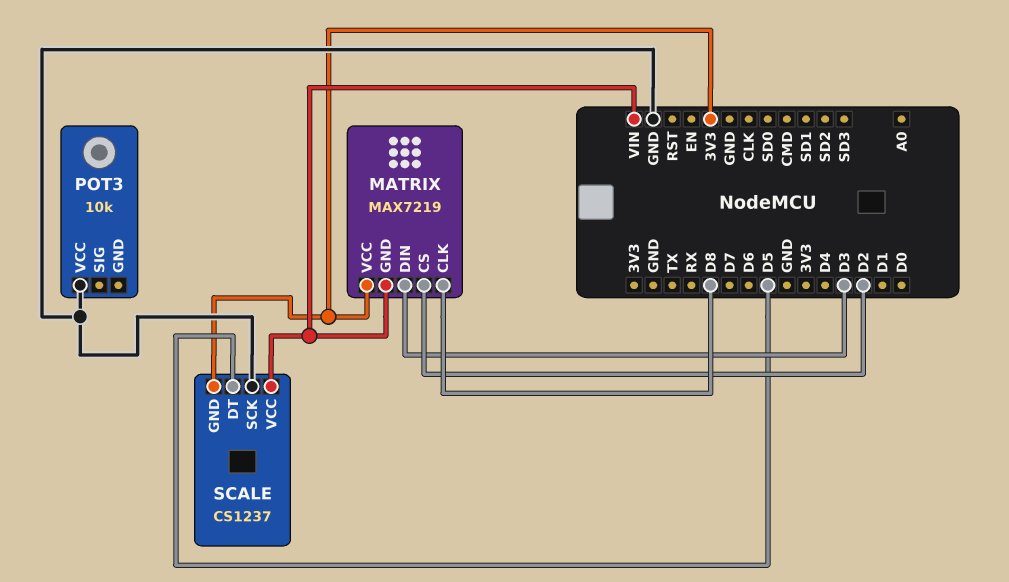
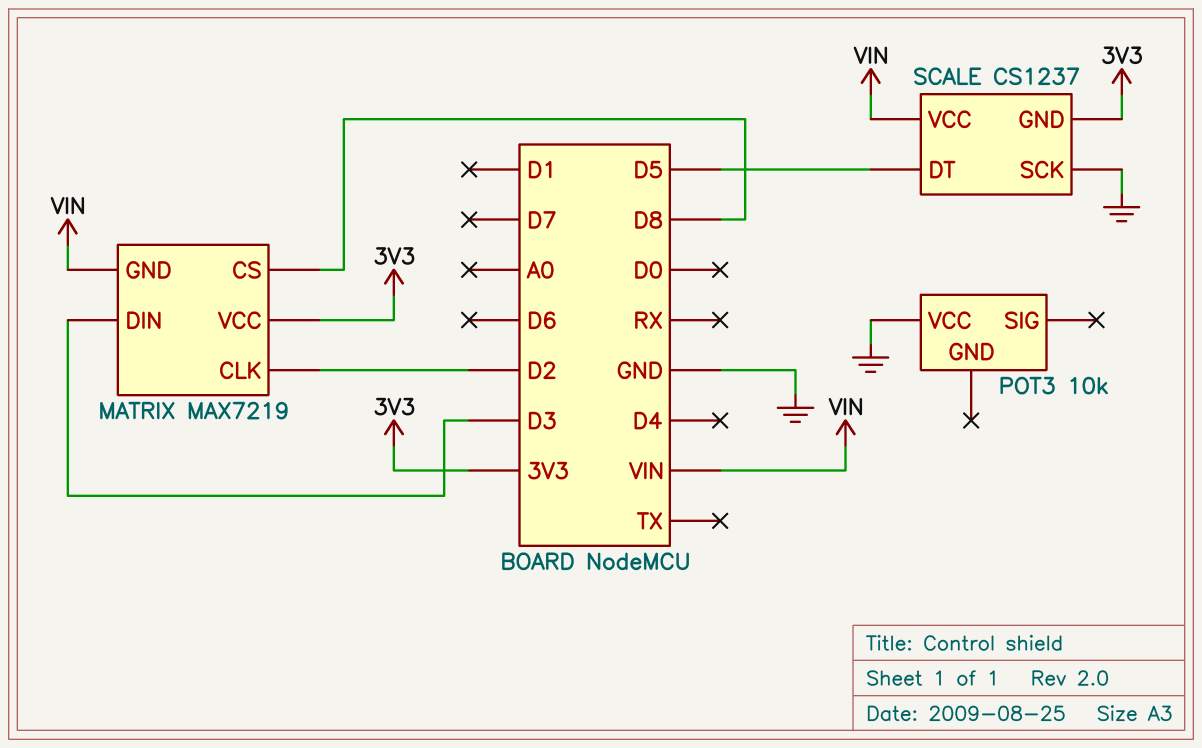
MATRIX pin CLK: D8 -> D2
MATRIX pin CS: D2 -> D8

